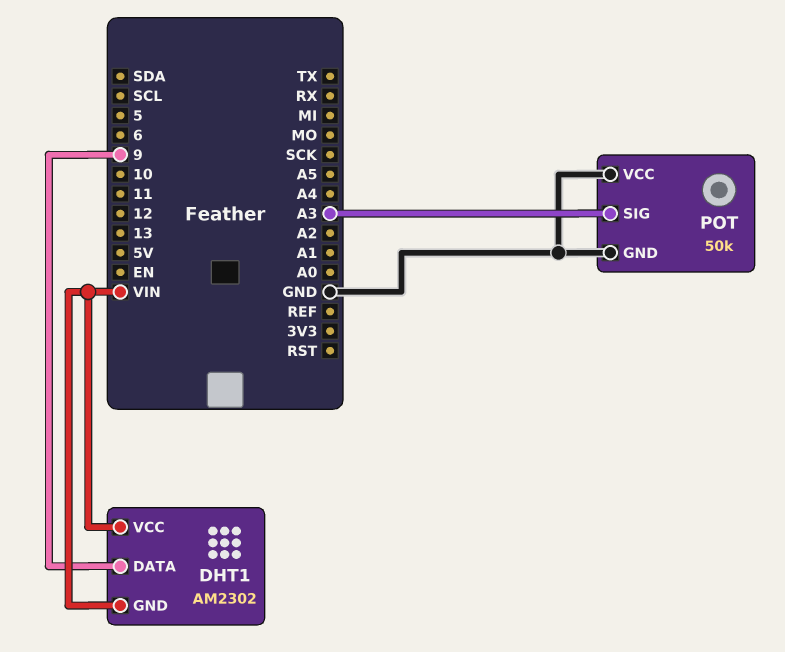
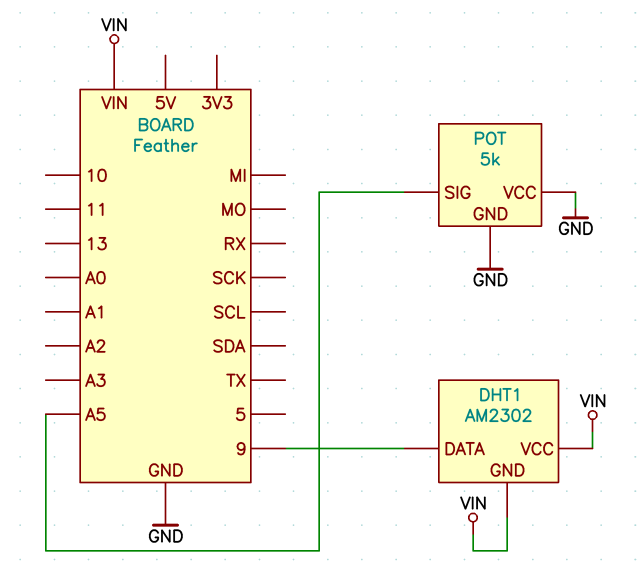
POT: 50k -> 5k
POT pin SIG: A3 -> A5

